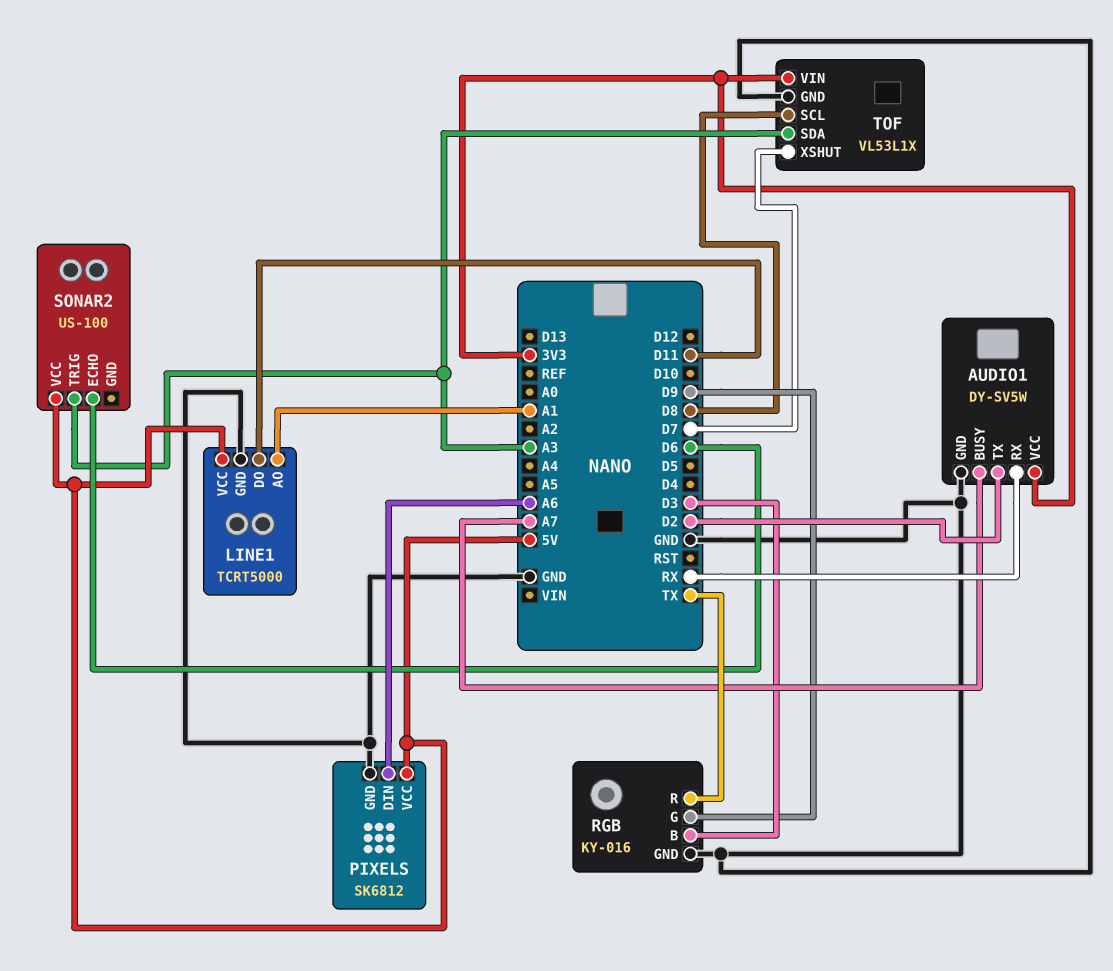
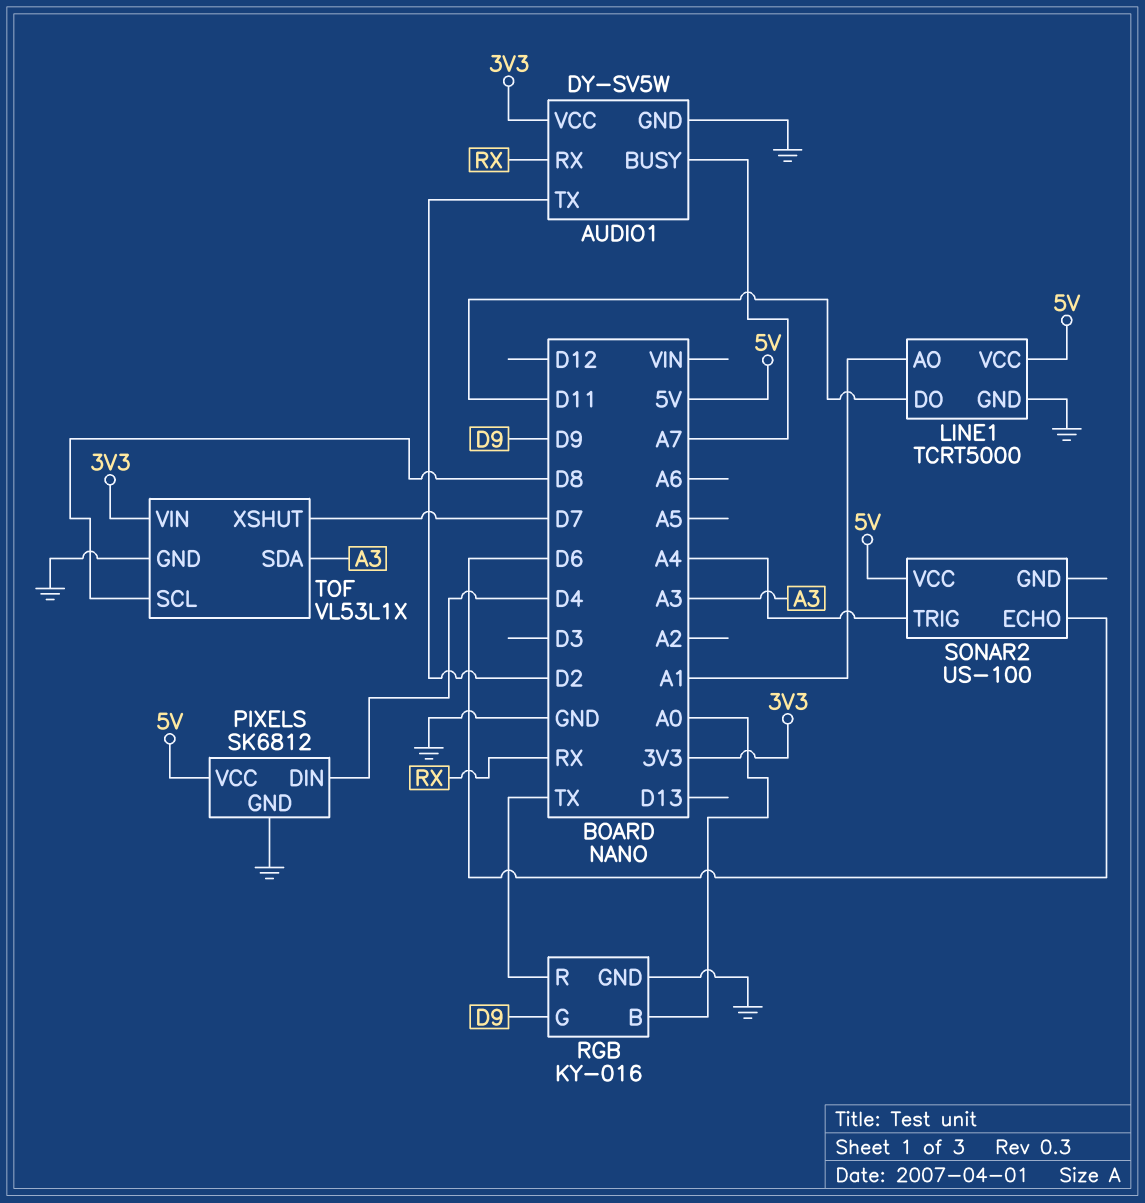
PIXELS pin DIN: A6 -> D4
RGB pin B: D3 -> A0
SONAR2 pin TRIG: A3 -> A4

